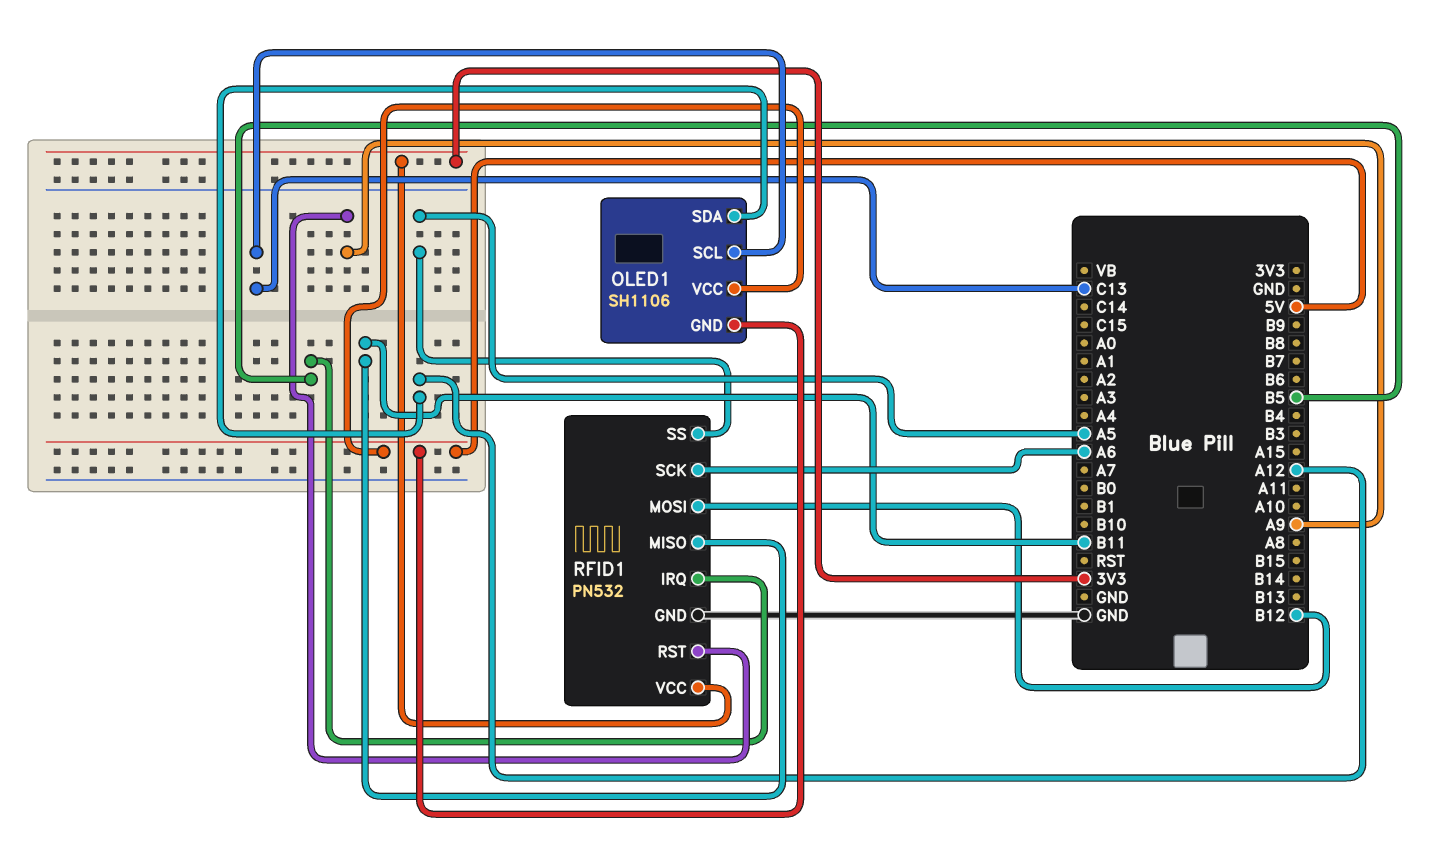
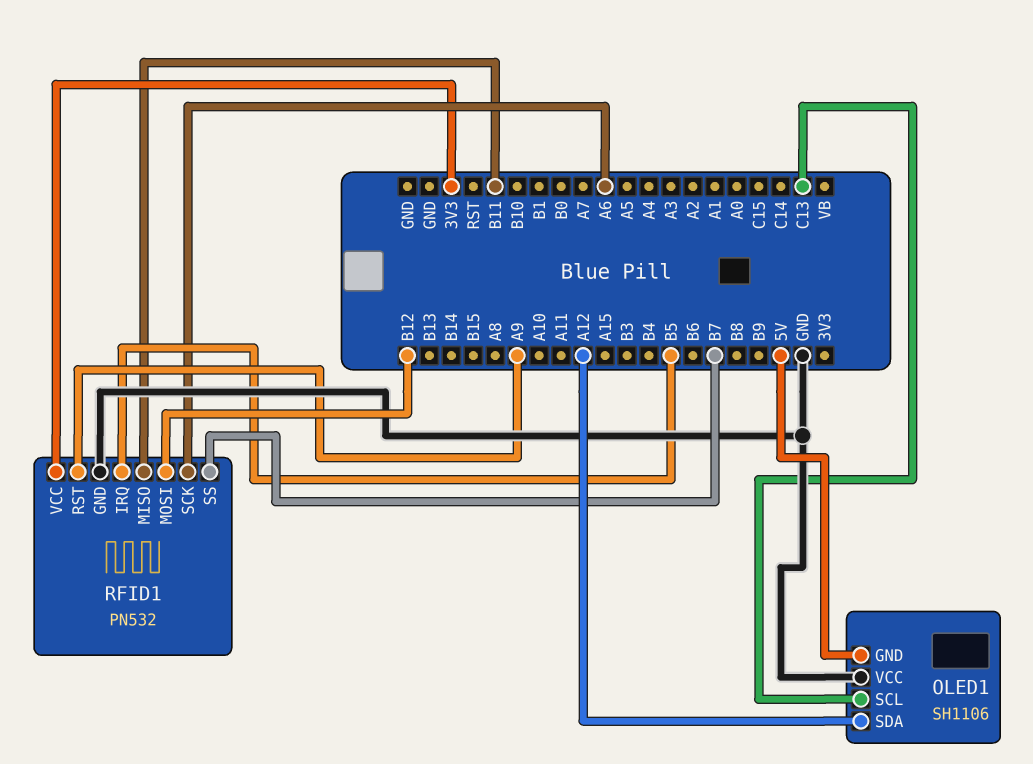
OLED1 pin VCC: 5V -> GND
RFID1 pin SS: A5 -> B7

